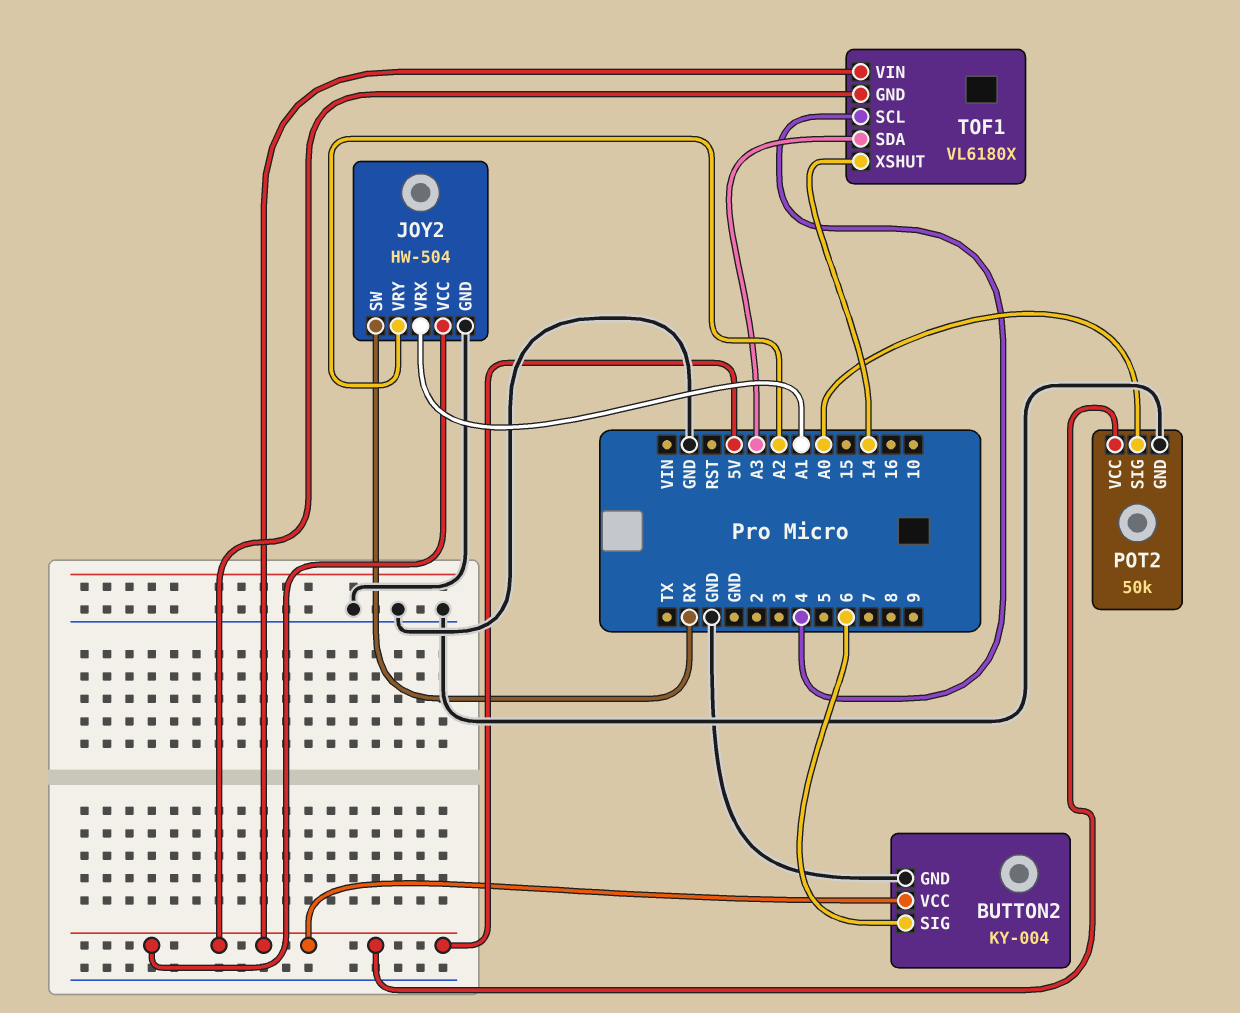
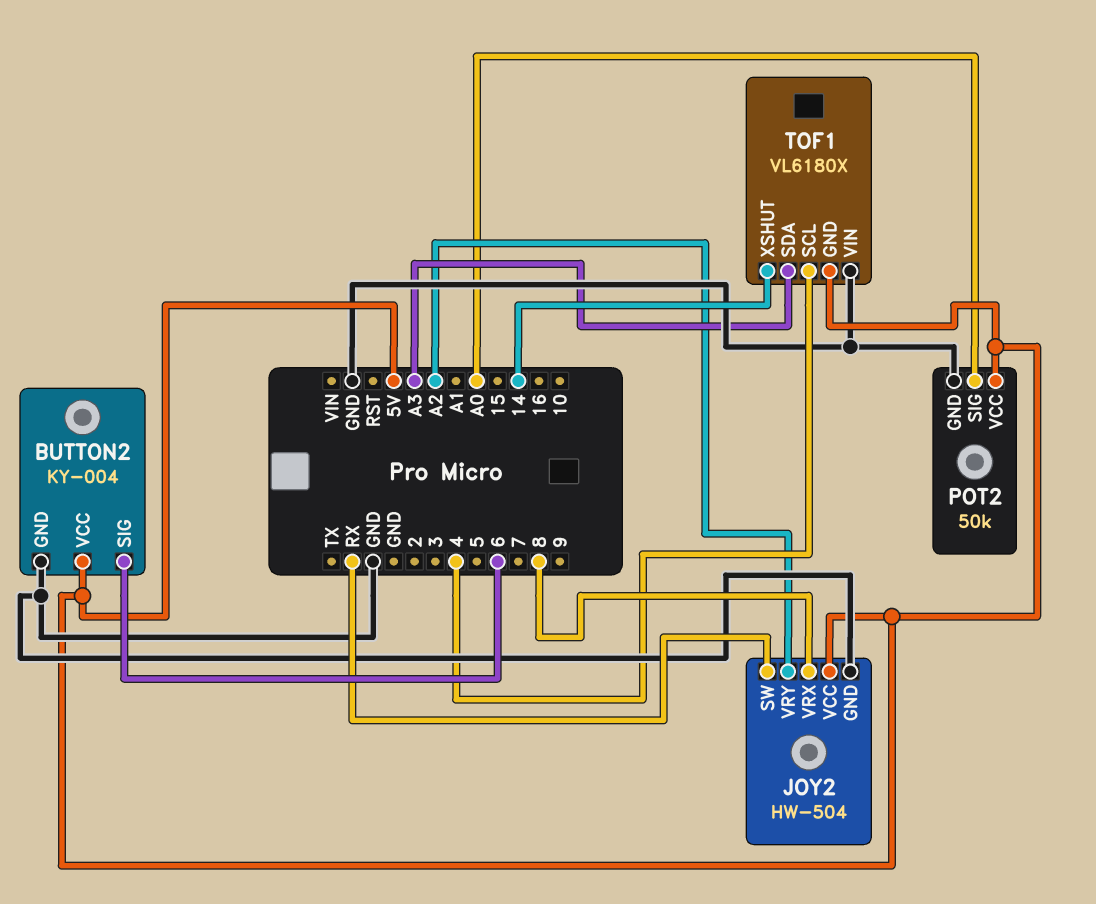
JOY2 pin VRX: A1 -> 8
TOF1 pin VIN: 5V -> GND

